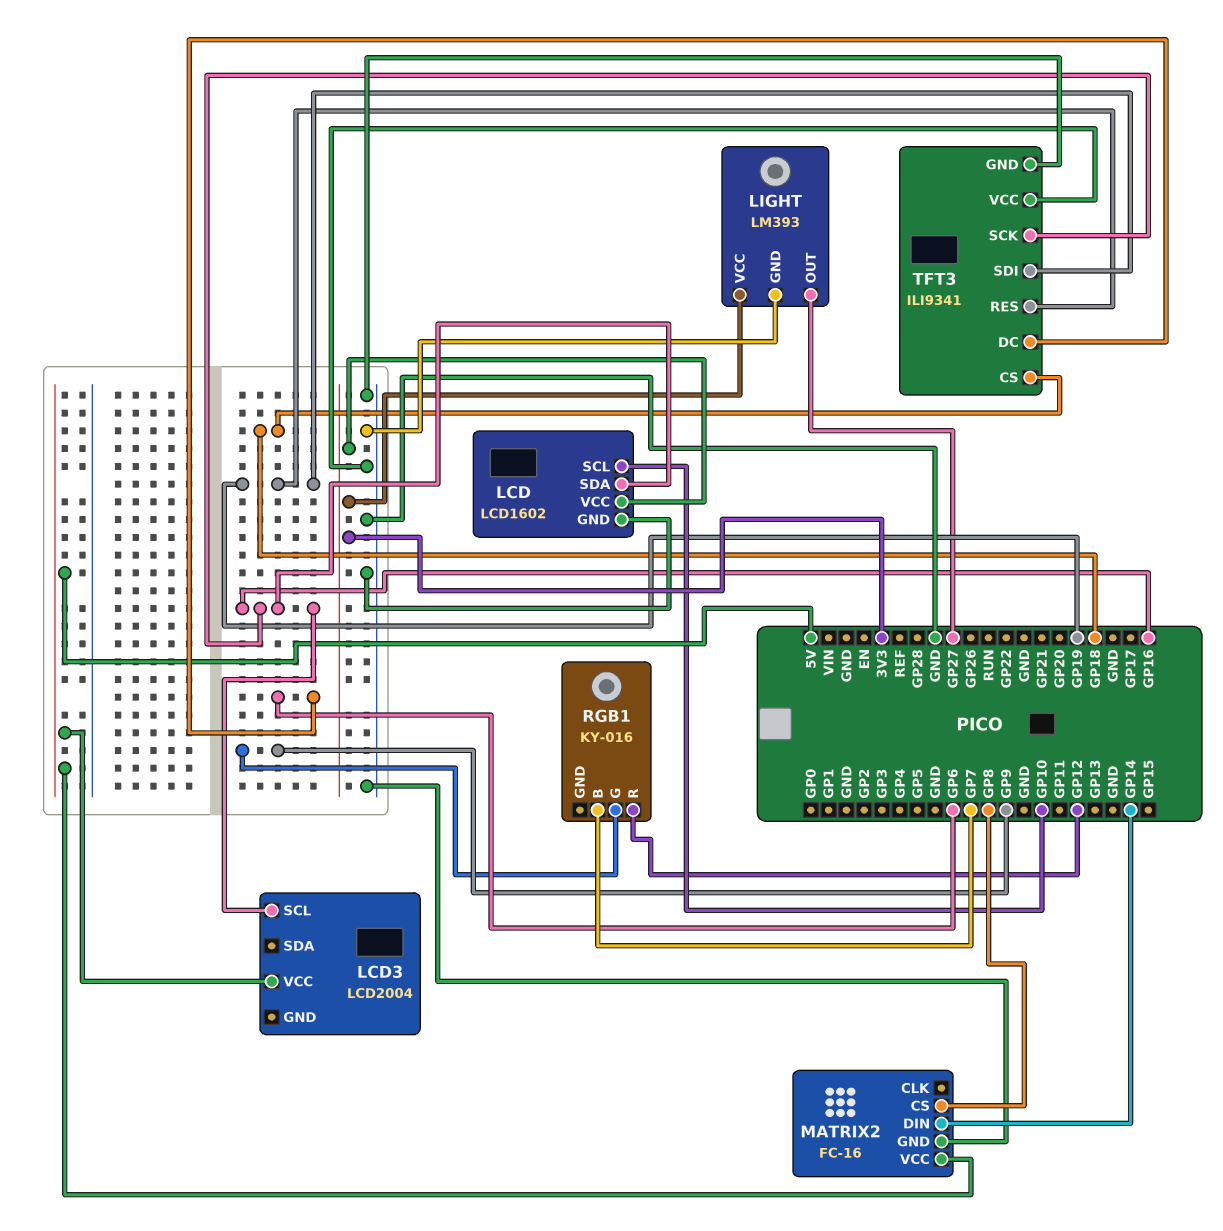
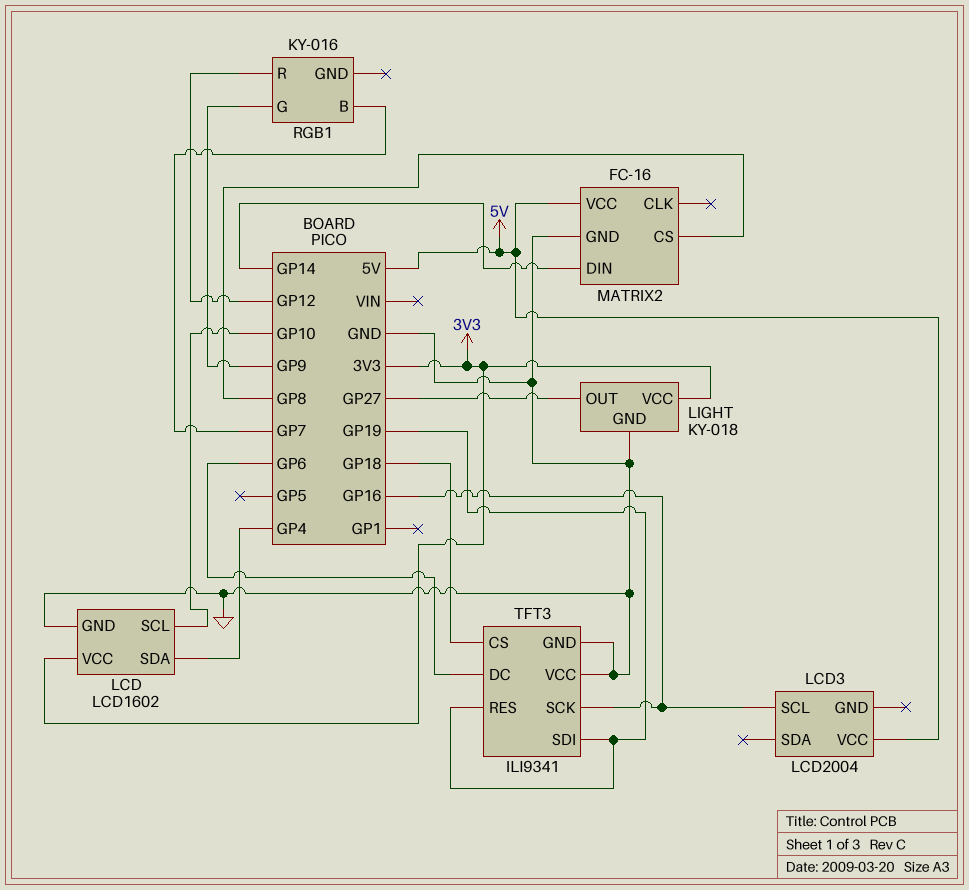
LCD pin SDA: GP16 -> GP4
LIGHT: LM393 -> KY-018

